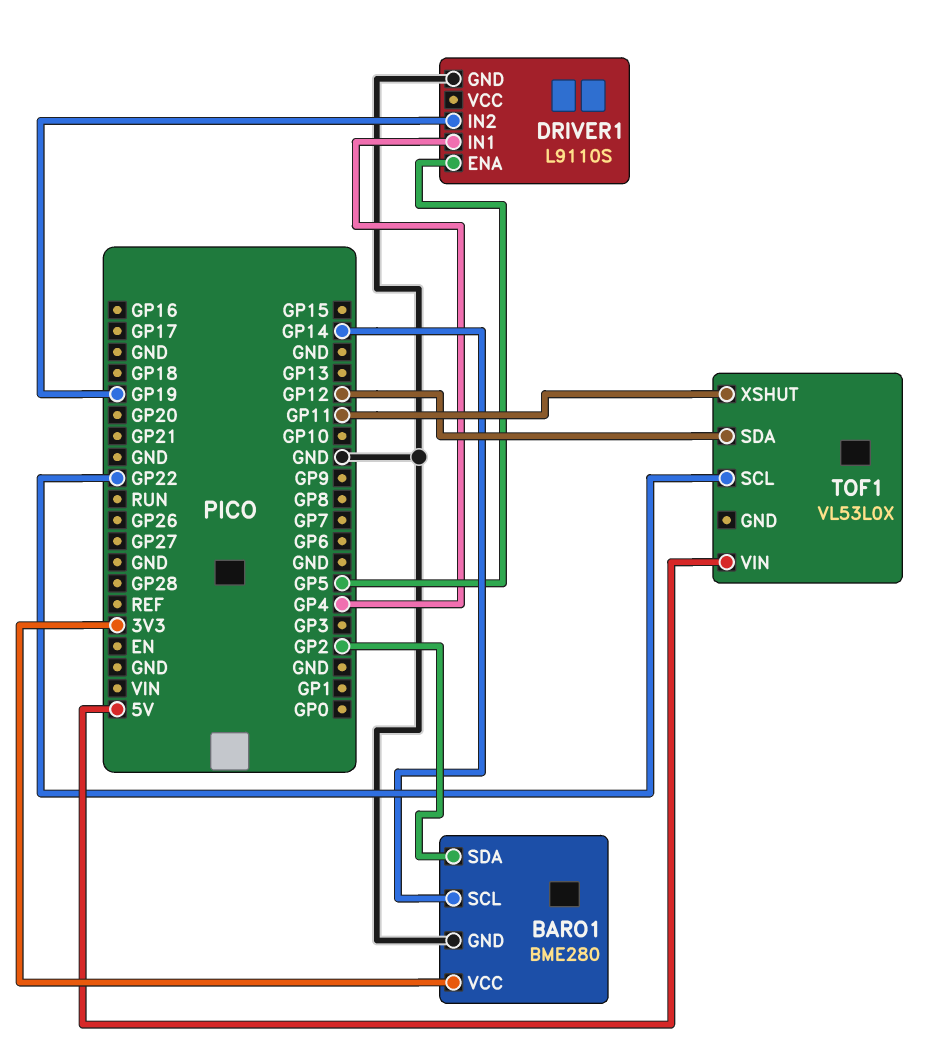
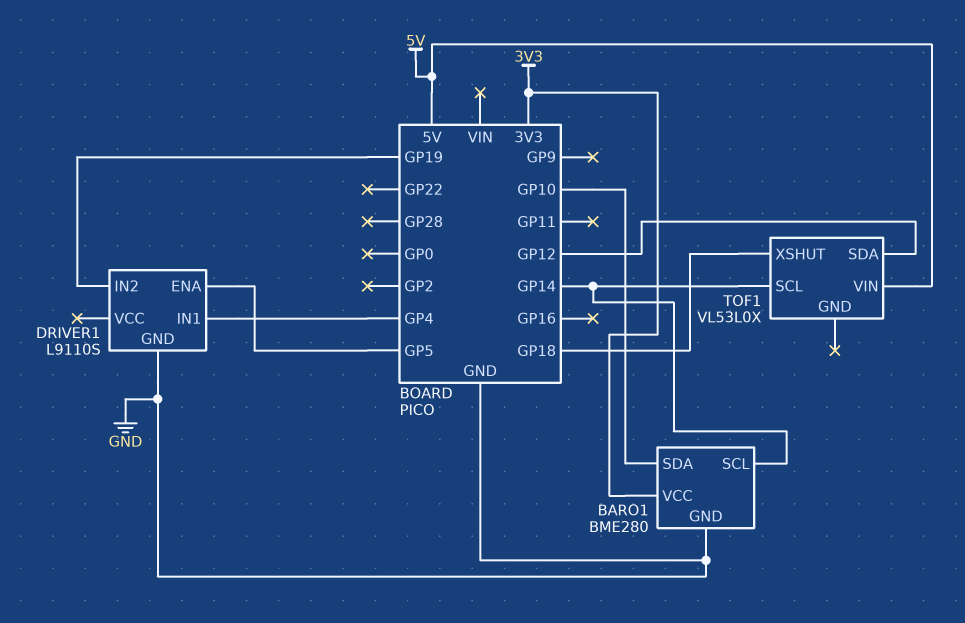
BARO1 pin SDA: GP2 -> GP10
TOF1 pin SCL: GP22 -> GP14
TOF1 pin XSHUT: GP11 -> GP18

